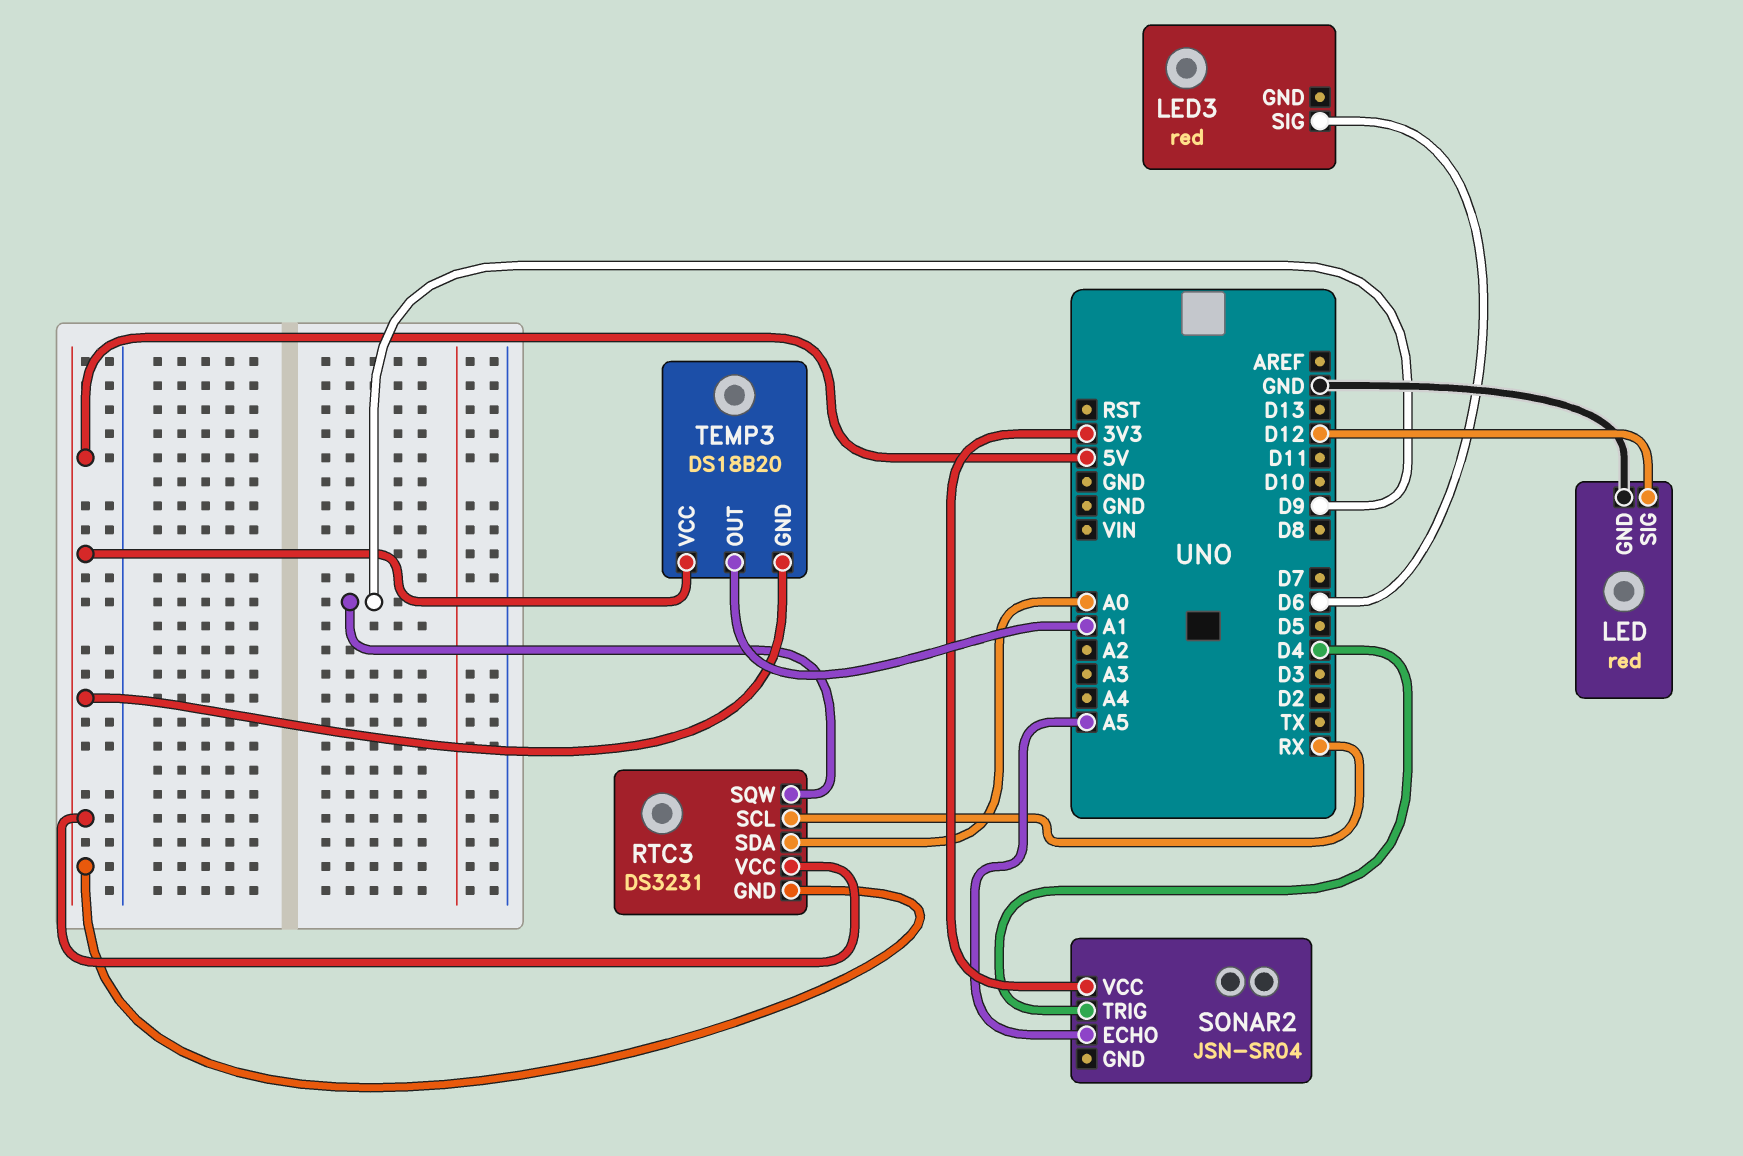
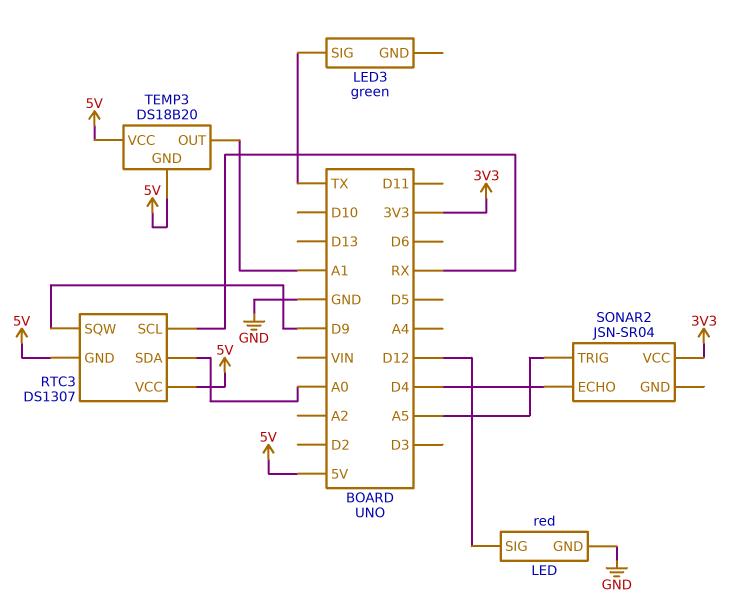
LED3: red -> green
LED3 pin SIG: D6 -> TX
RTC3: DS3231 -> DS1307
SONAR2 pin ECHO: A5 -> D4
SONAR2 pin TRIG: D4 -> A5

